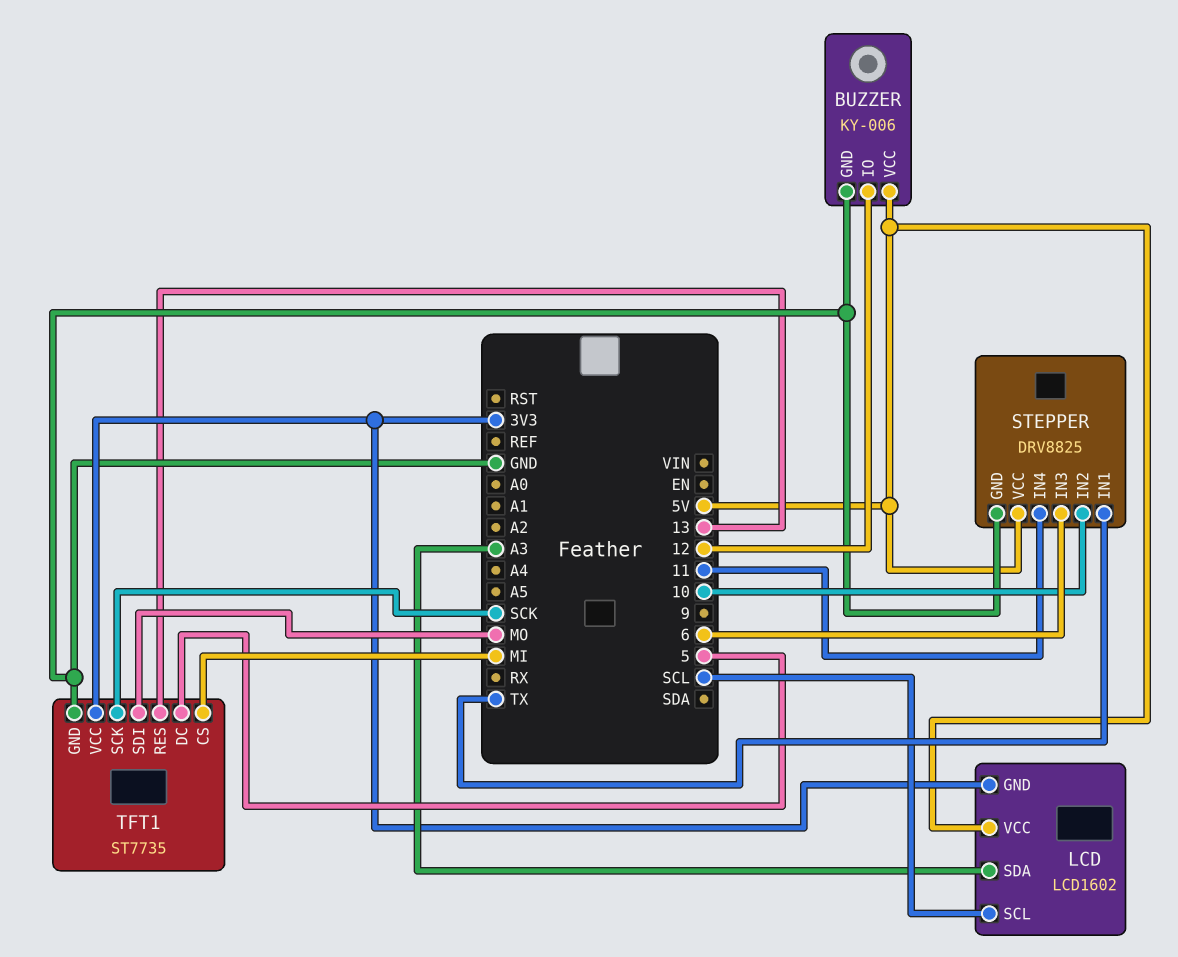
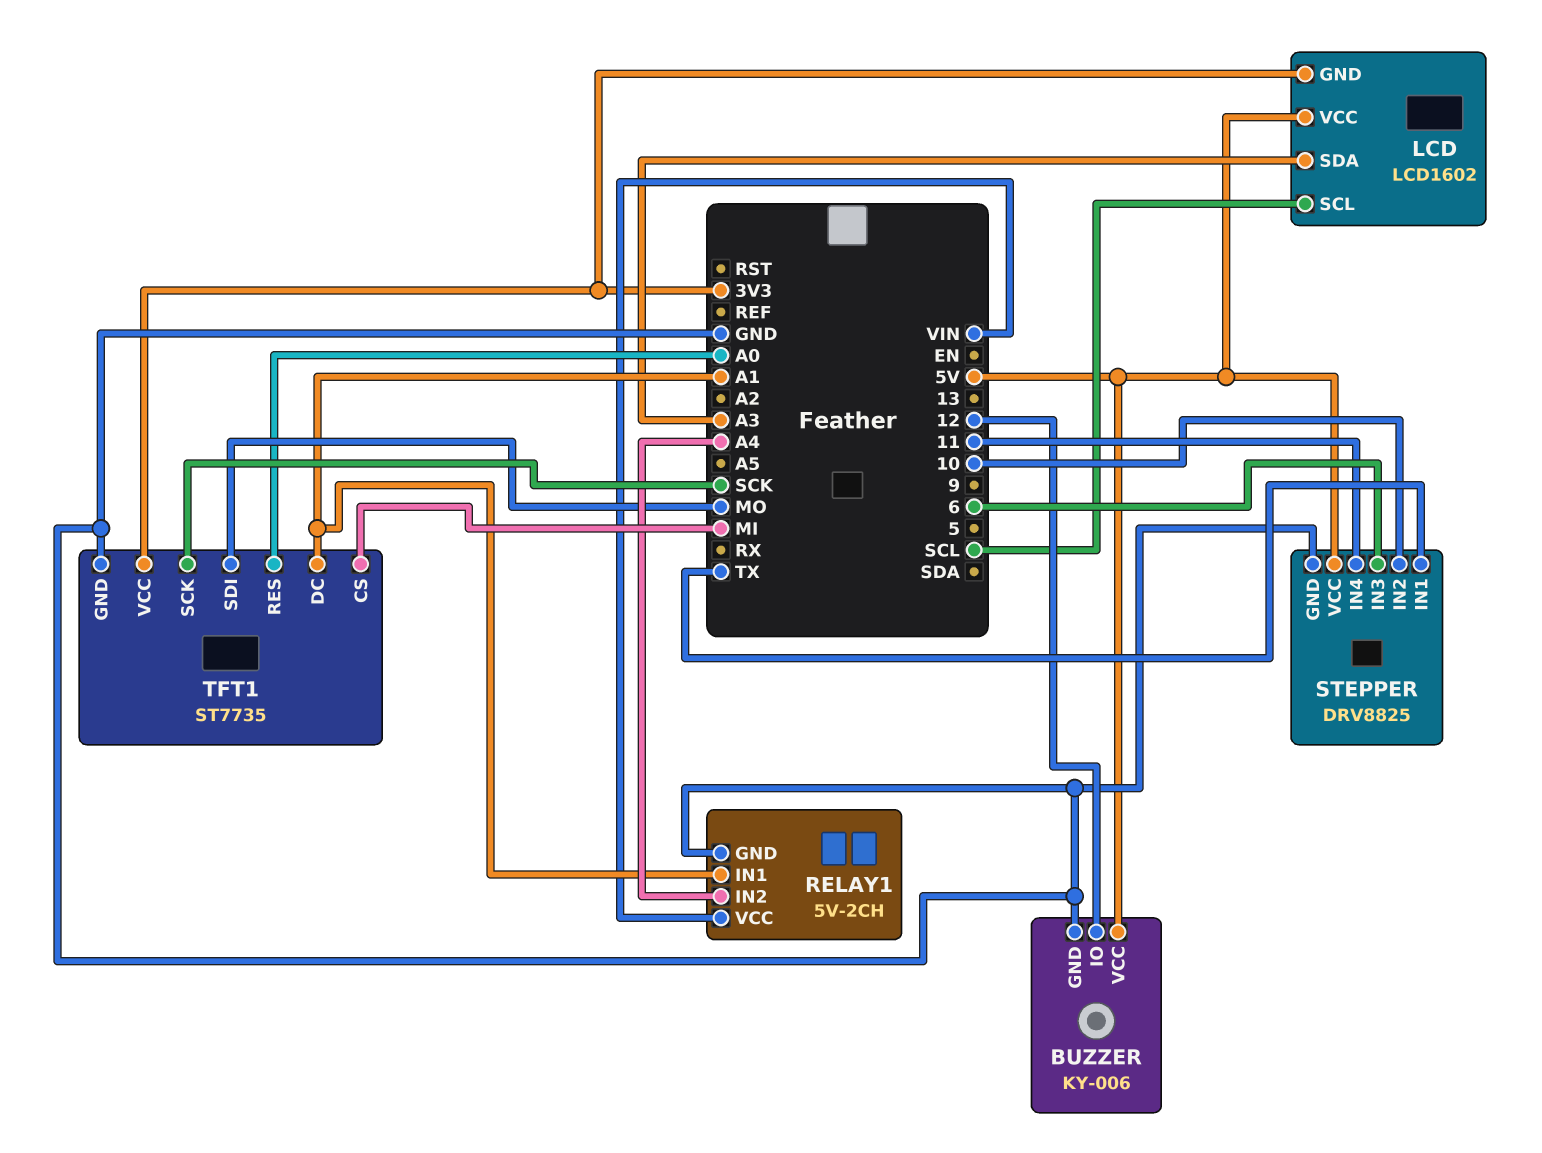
RELAY1: none -> 5V-2CH
RELAY1 pin GND: none -> GND
RELAY1 pin IN1: none -> A1
RELAY1 pin IN2: none -> A4
RELAY1 pin VCC: none -> VIN
TFT1 pin DC: 5 -> A1
TFT1 pin RES: 13 -> A0

